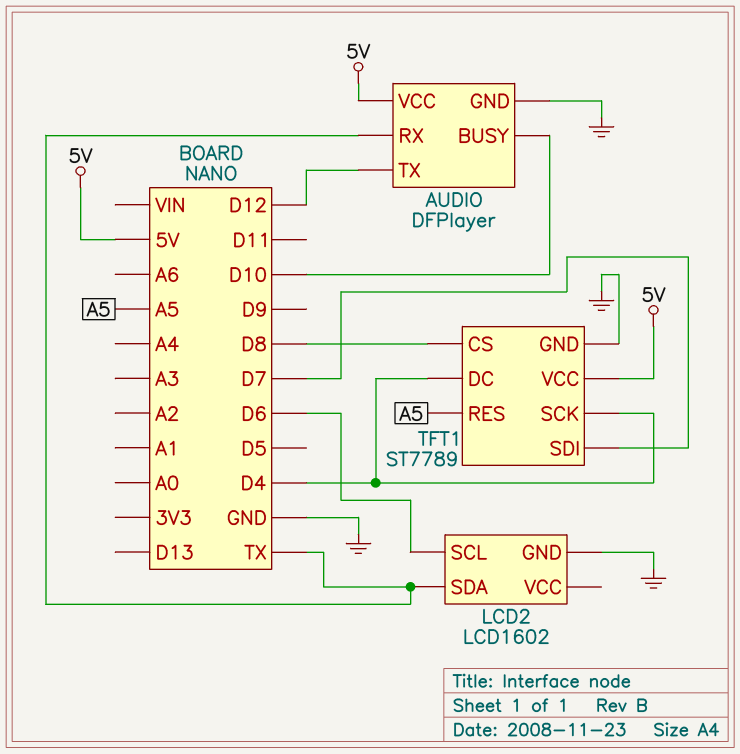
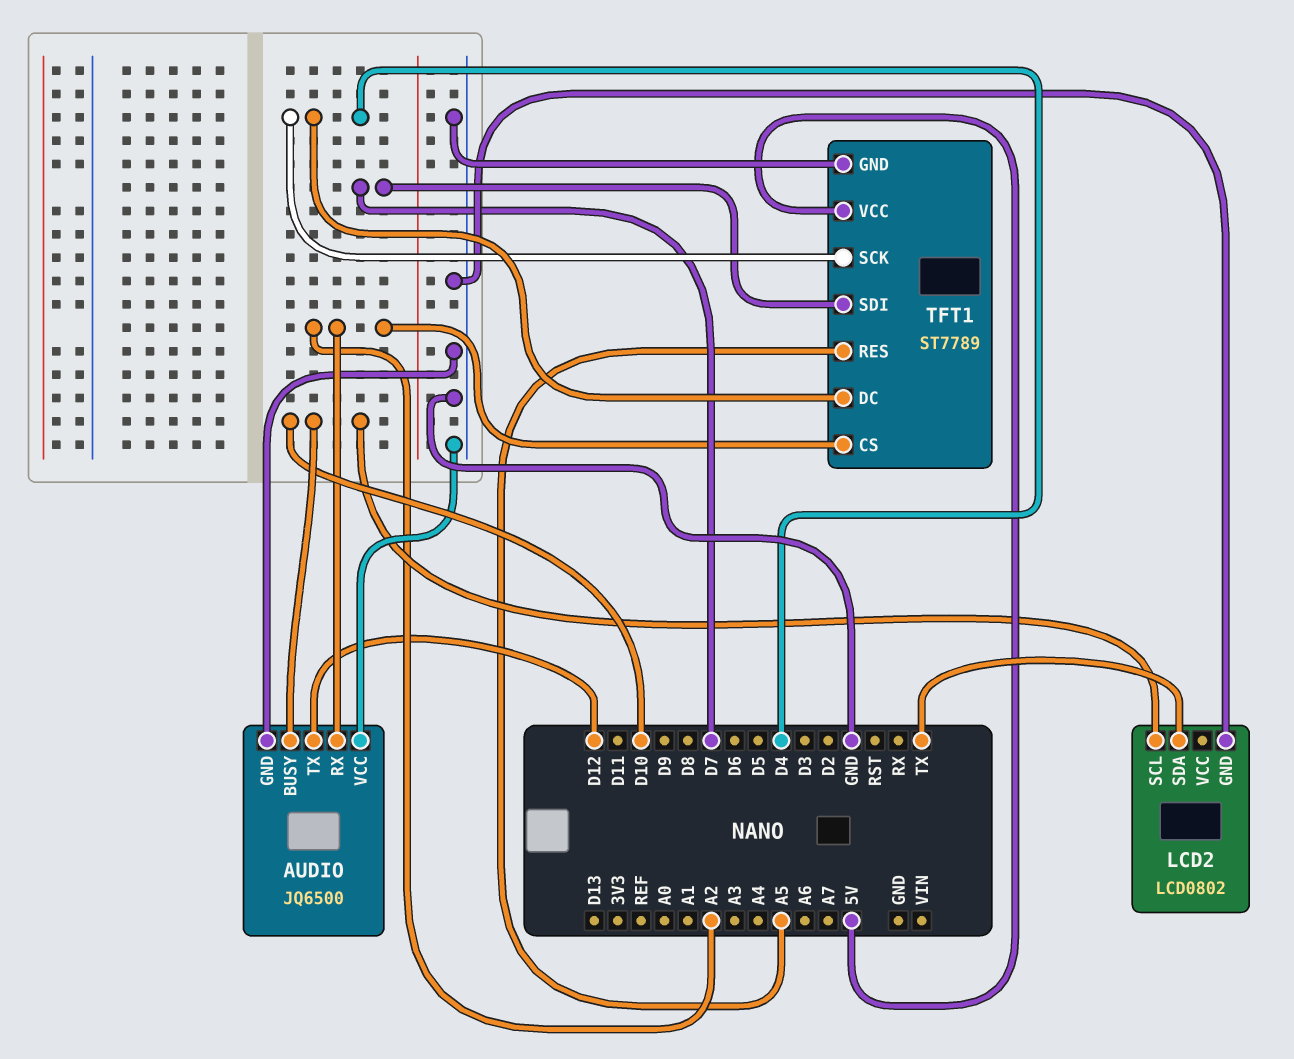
AUDIO: DFPlayer -> JQ6500
AUDIO pin RX: TX -> A2
AUDIO pin VCC: 5V -> GND
LCD2: LCD1602 -> LCD0802
LCD2 pin SCL: D6 -> D10
TFT1 pin CS: D8 -> A2

